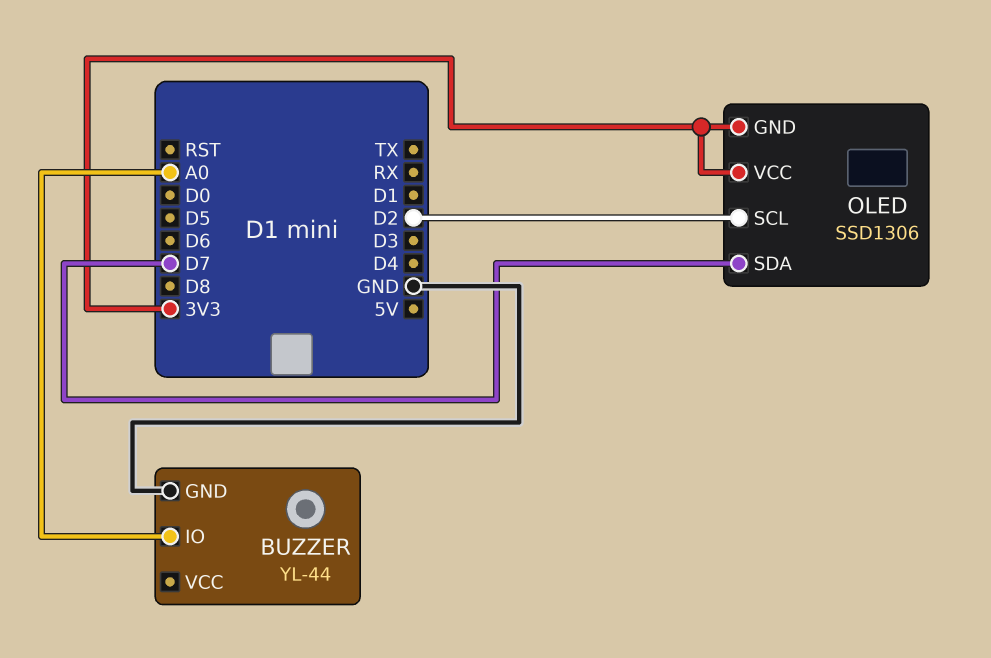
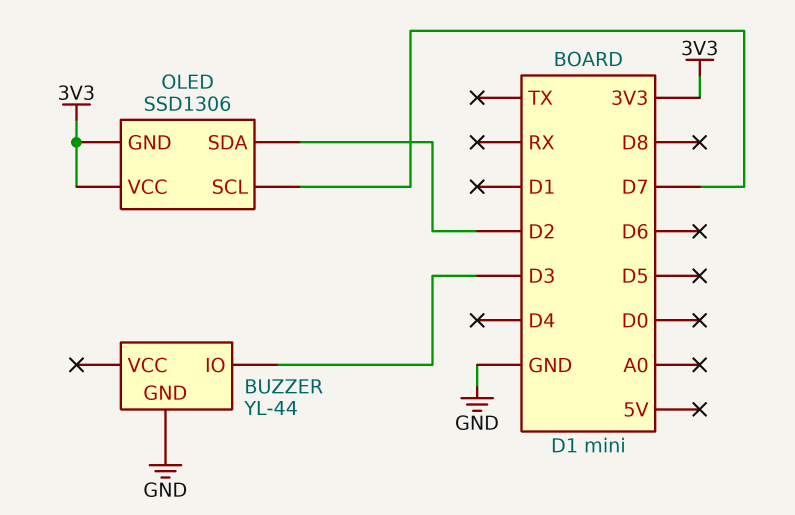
BUZZER pin IO: A0 -> D3
OLED pin SCL: D2 -> D7
OLED pin SDA: D7 -> D2

